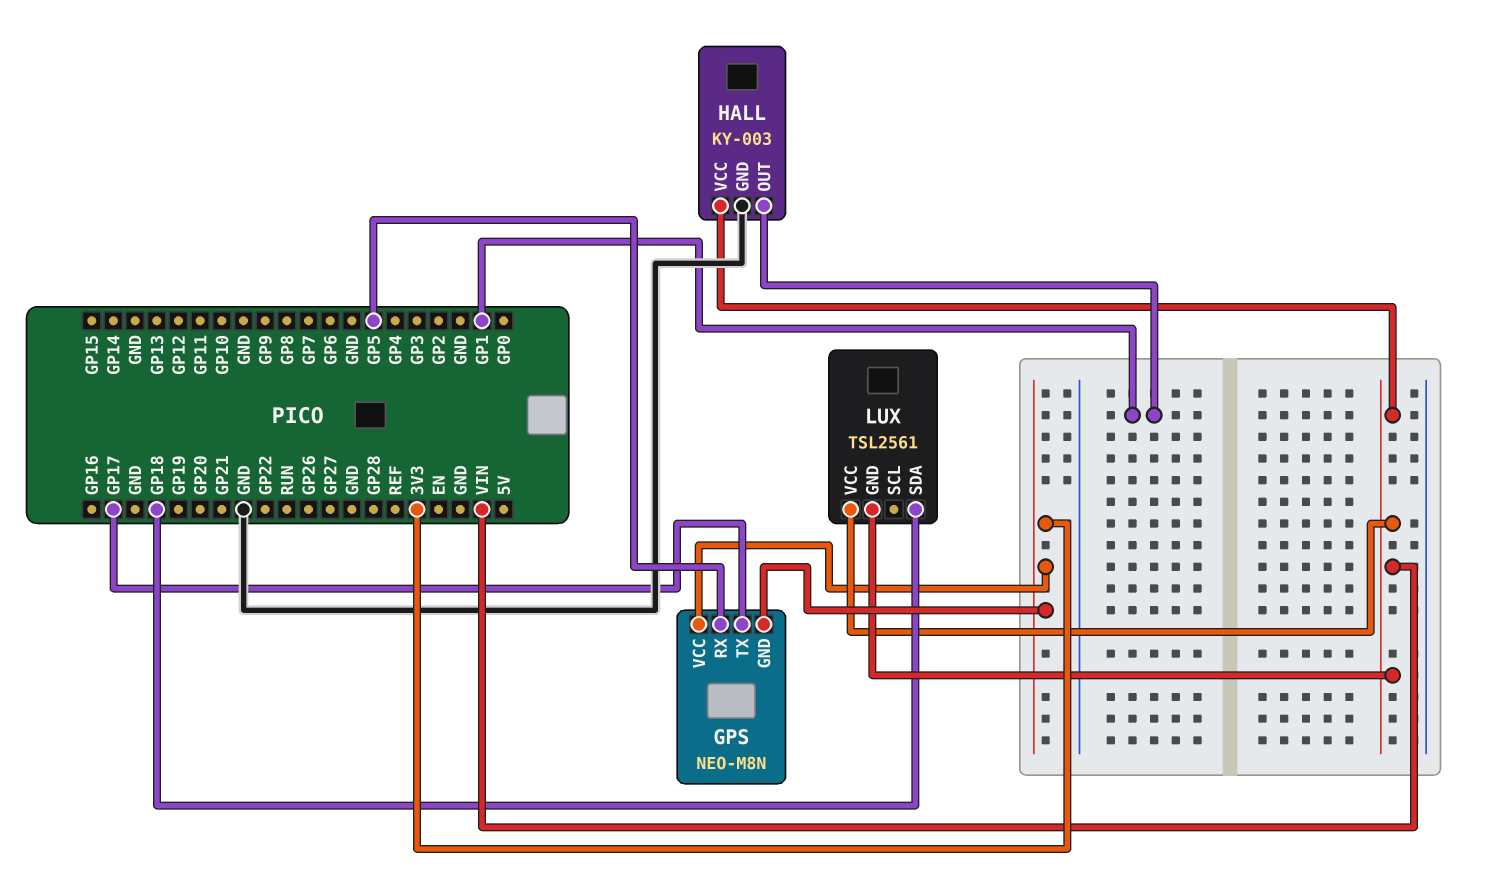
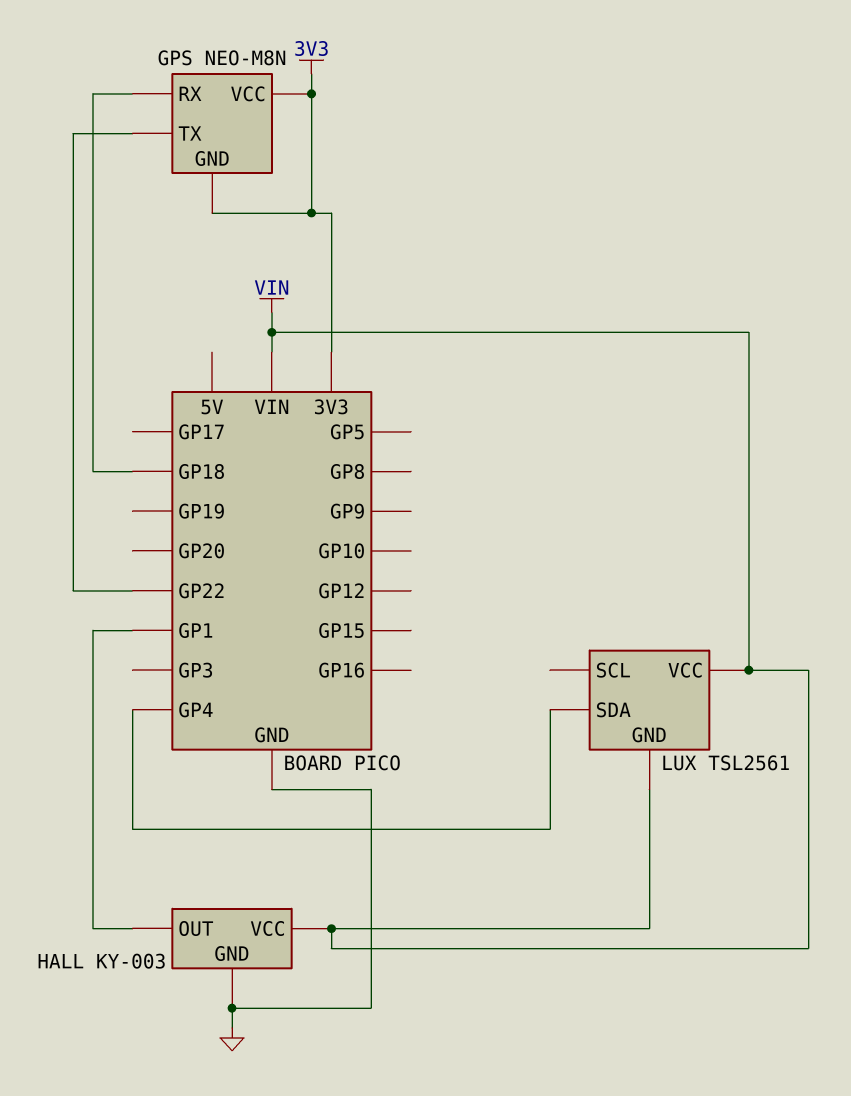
GPS pin RX: GP5 -> GP18
GPS pin TX: GP17 -> GP22
LUX pin SDA: GP18 -> GP4

